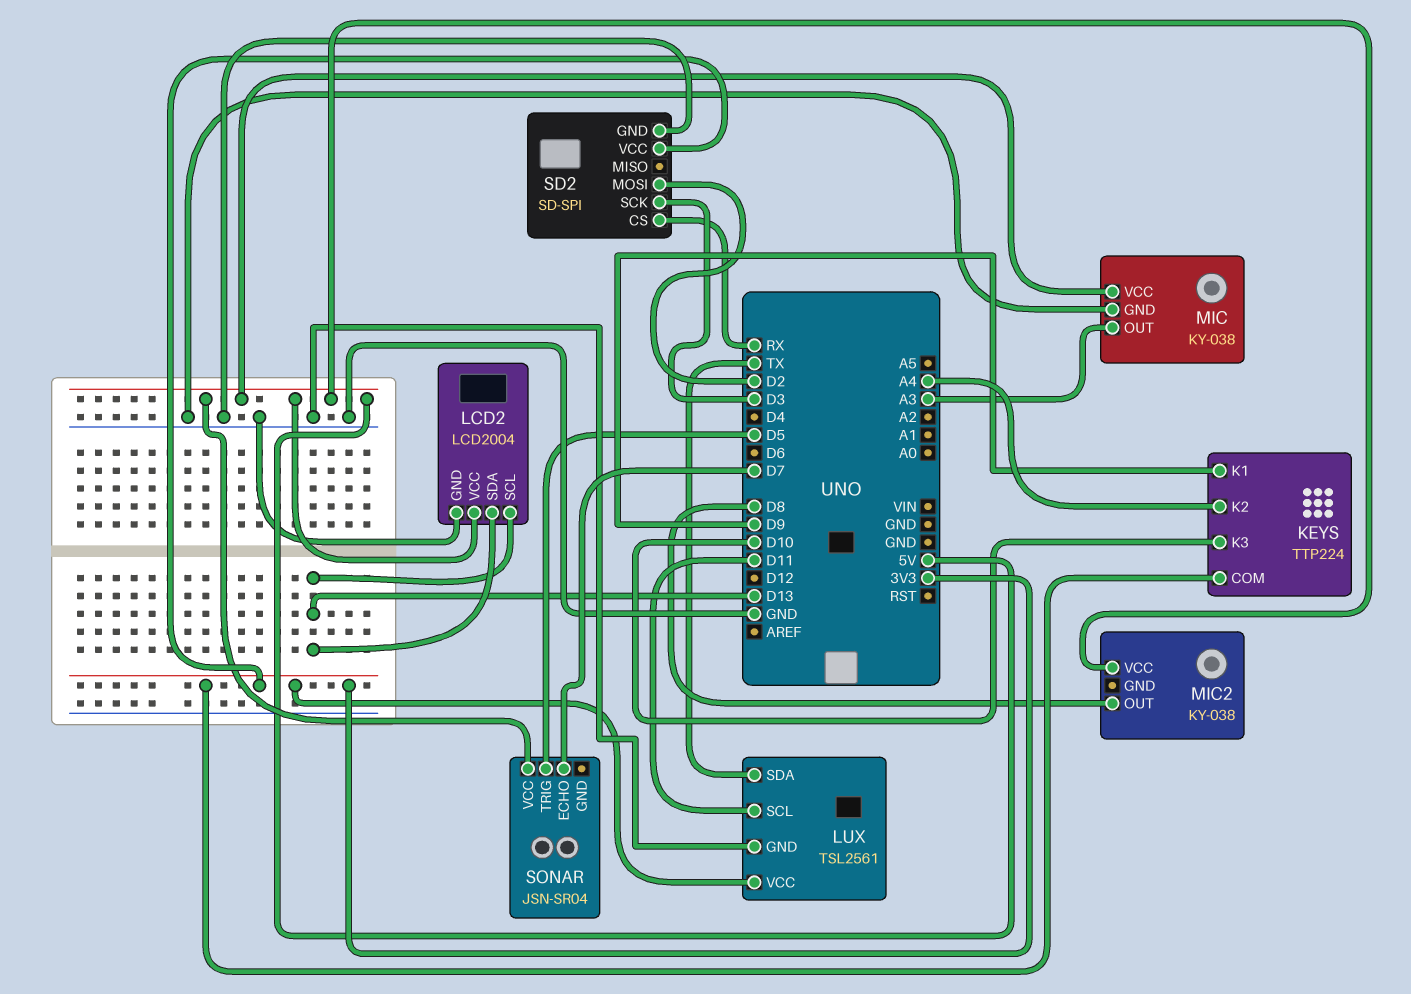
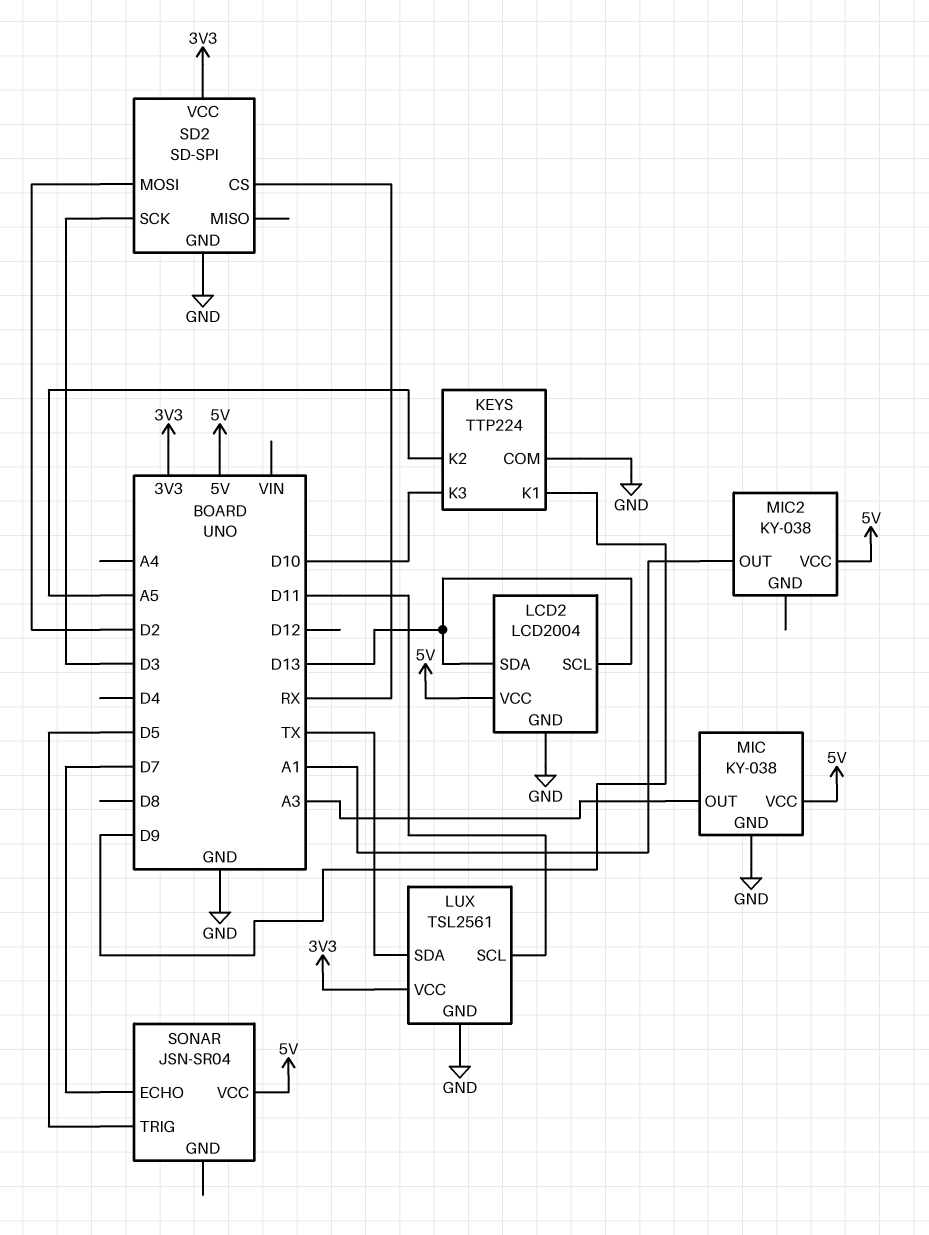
KEYS pin COM: 3V3 -> GND
KEYS pin K2: A4 -> A5
MIC2 pin OUT: D8 -> A1

